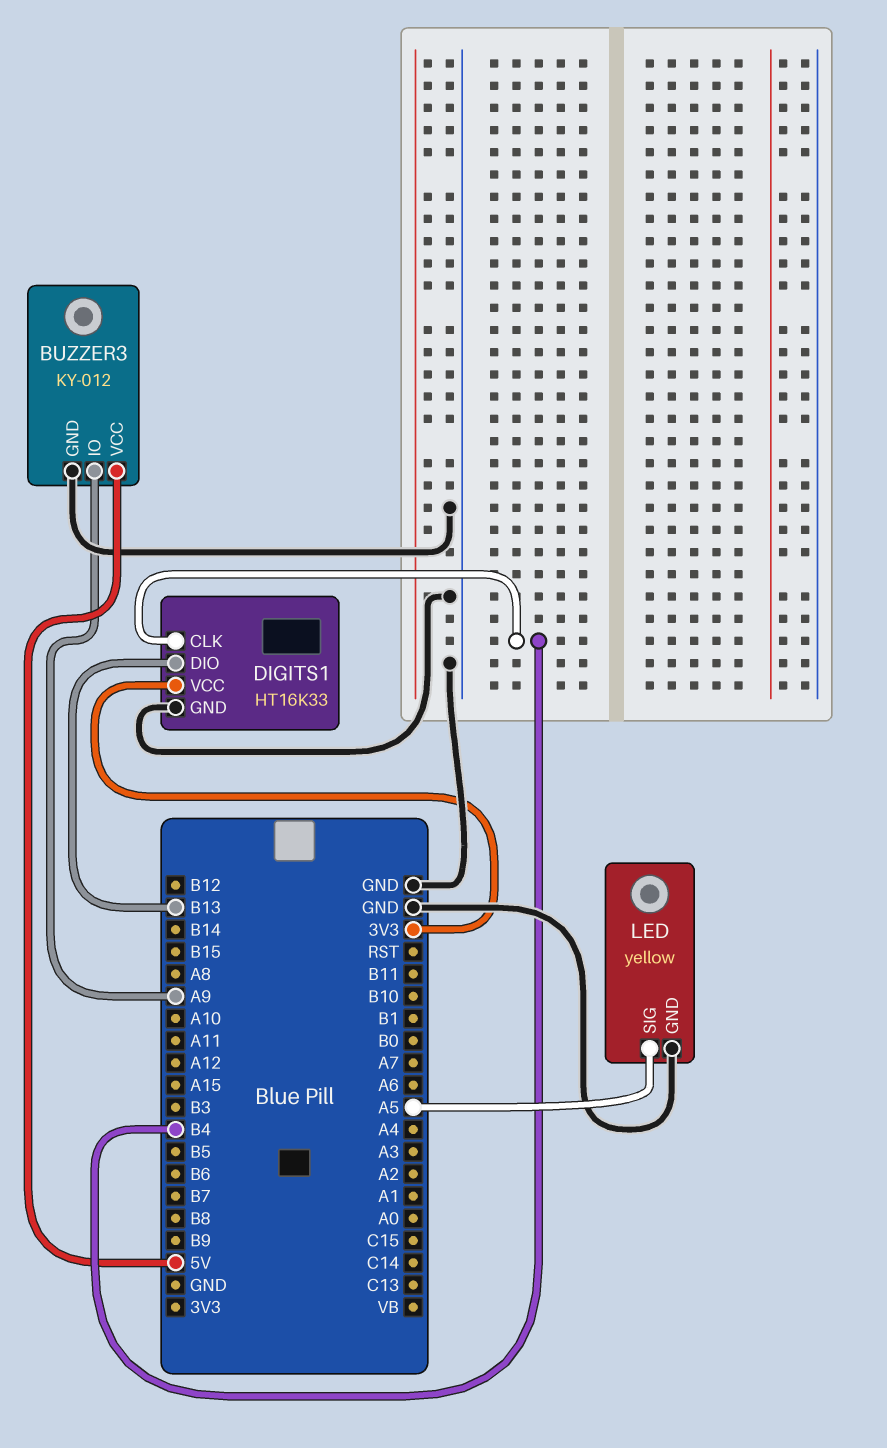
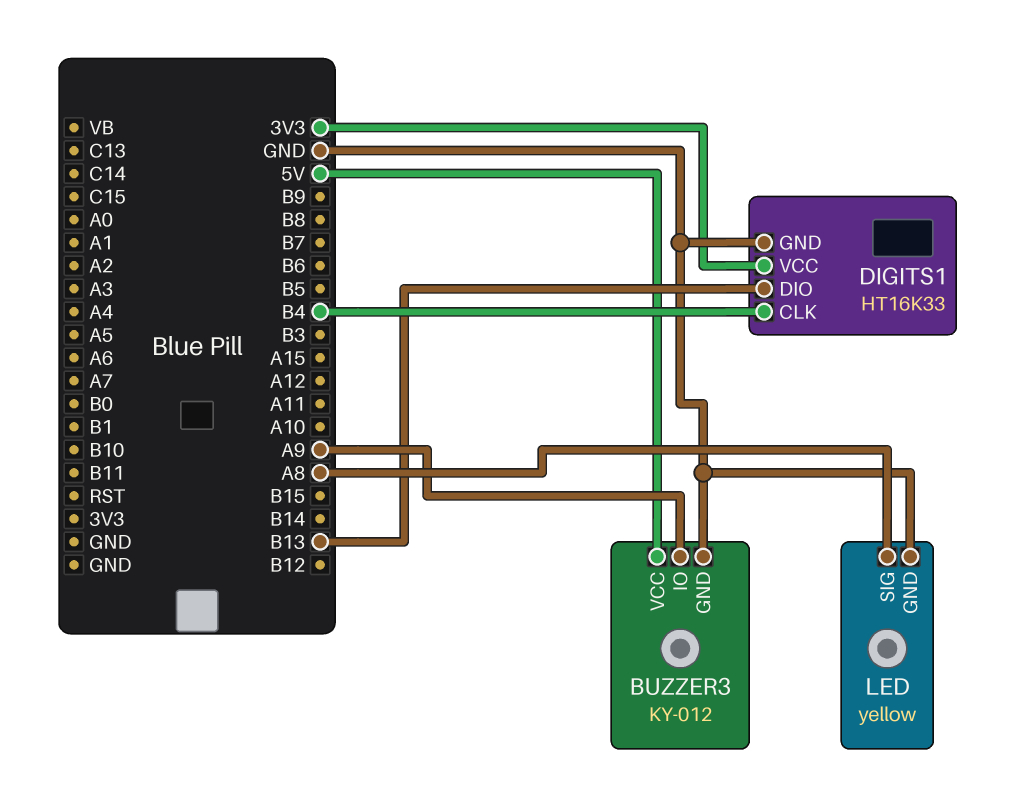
LED pin SIG: A5 -> A8

